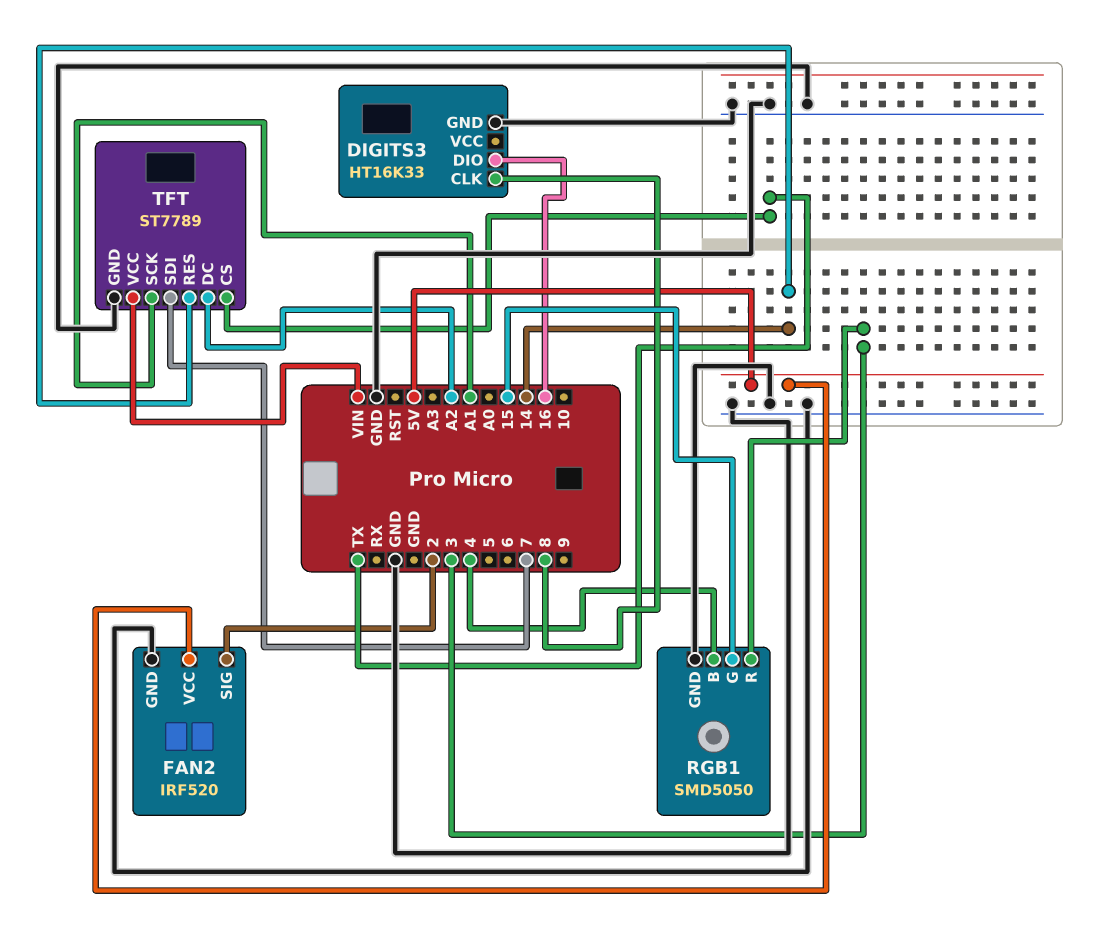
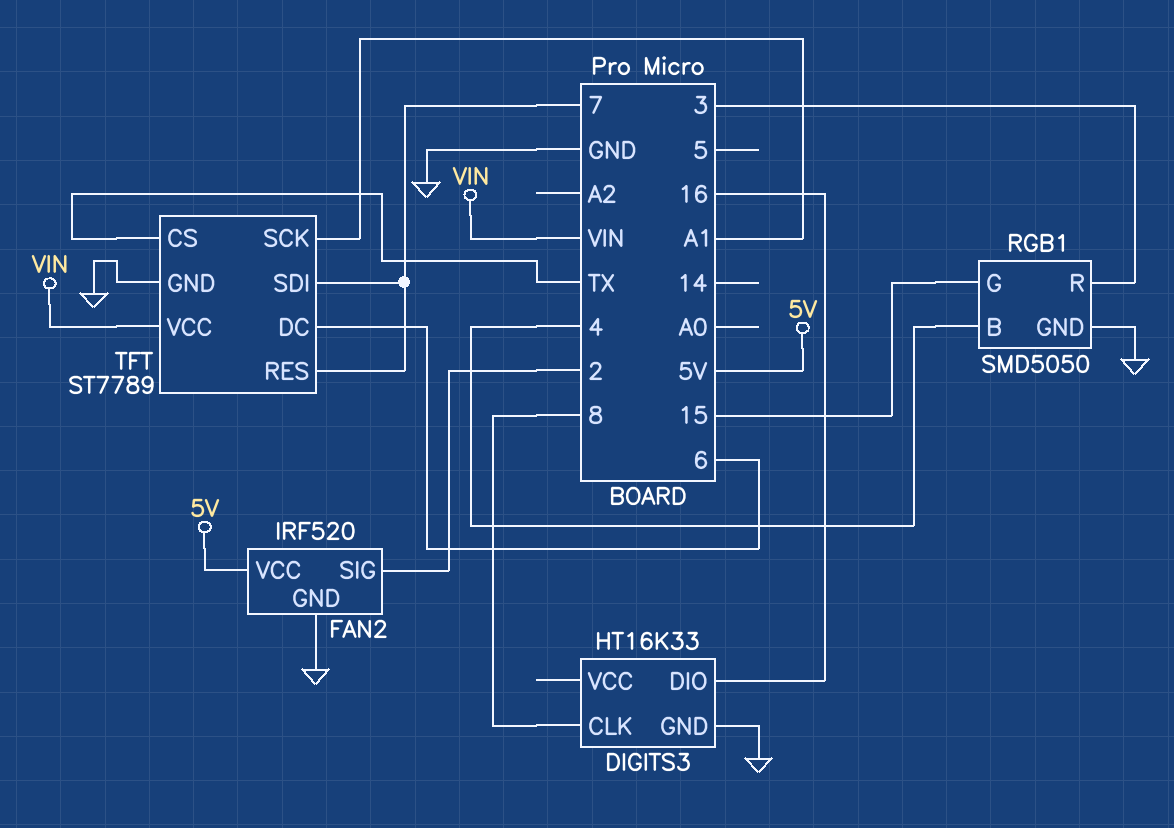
TFT pin DC: A2 -> 6
TFT pin RES: 14 -> 7

